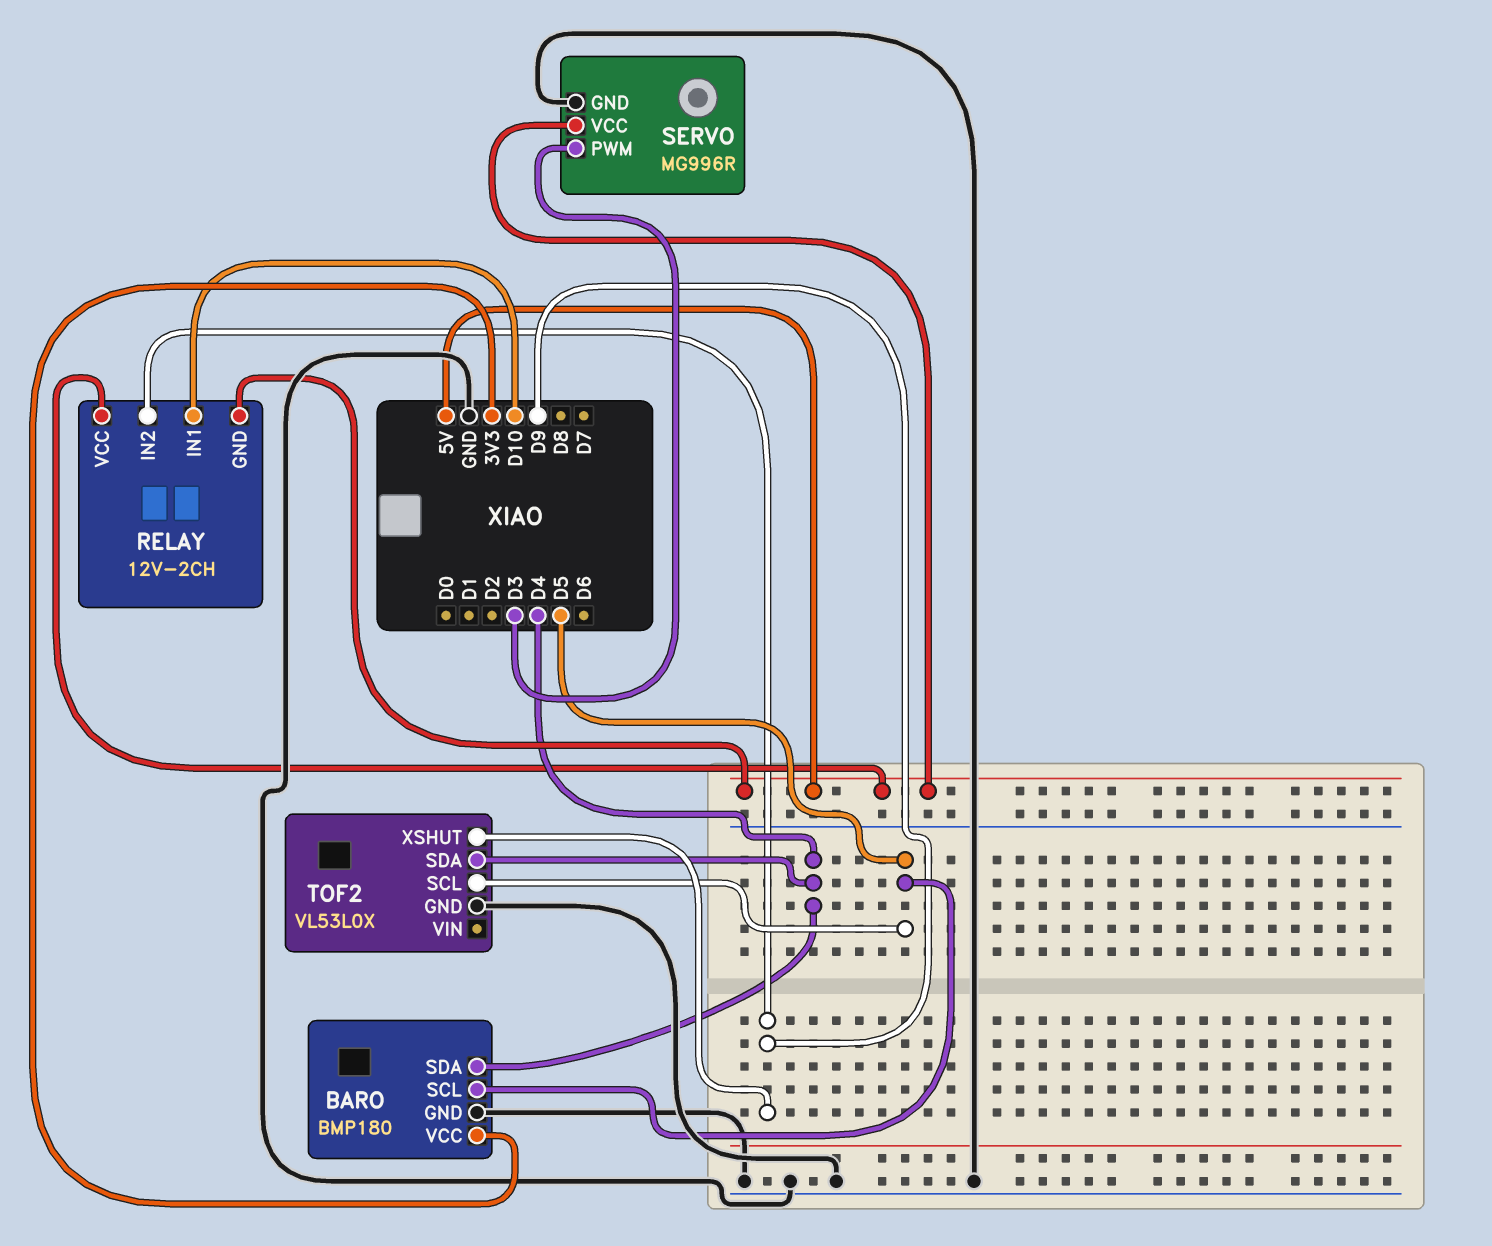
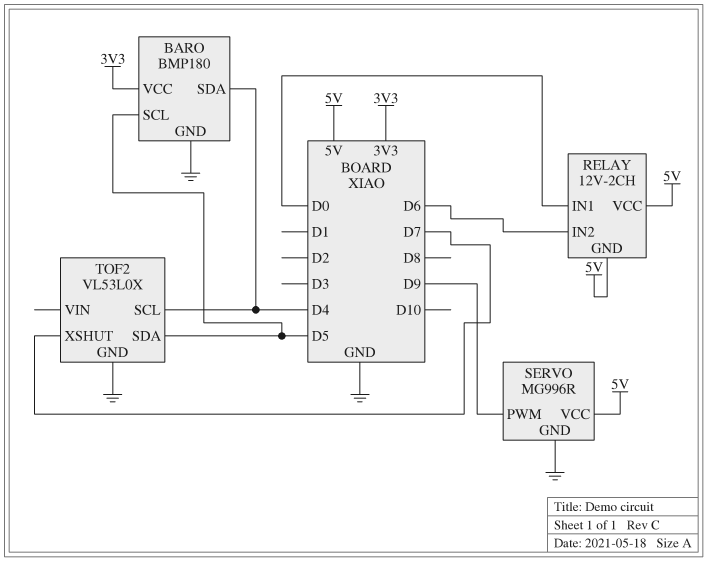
RELAY pin IN1: D10 -> D0
RELAY pin IN2: D9 -> D6
SERVO pin PWM: D3 -> D9
TOF2 pin SCL: D5 -> D4
TOF2 pin SDA: D4 -> D5
TOF2 pin XSHUT: D9 -> D7

